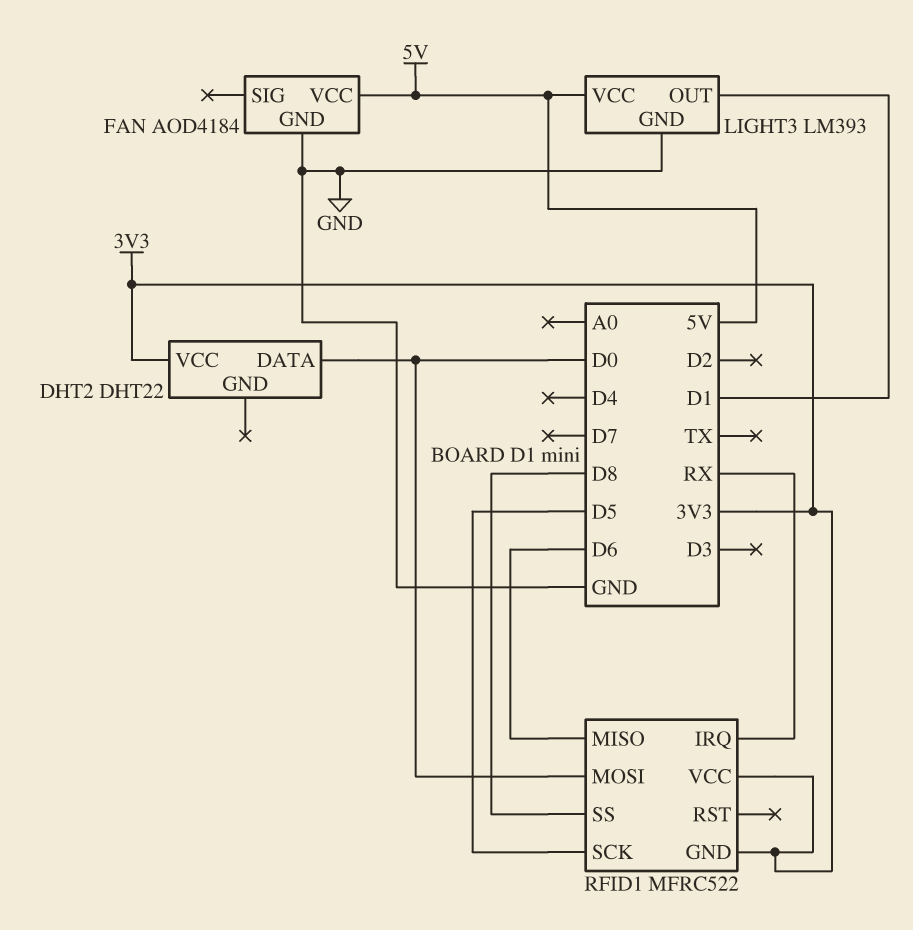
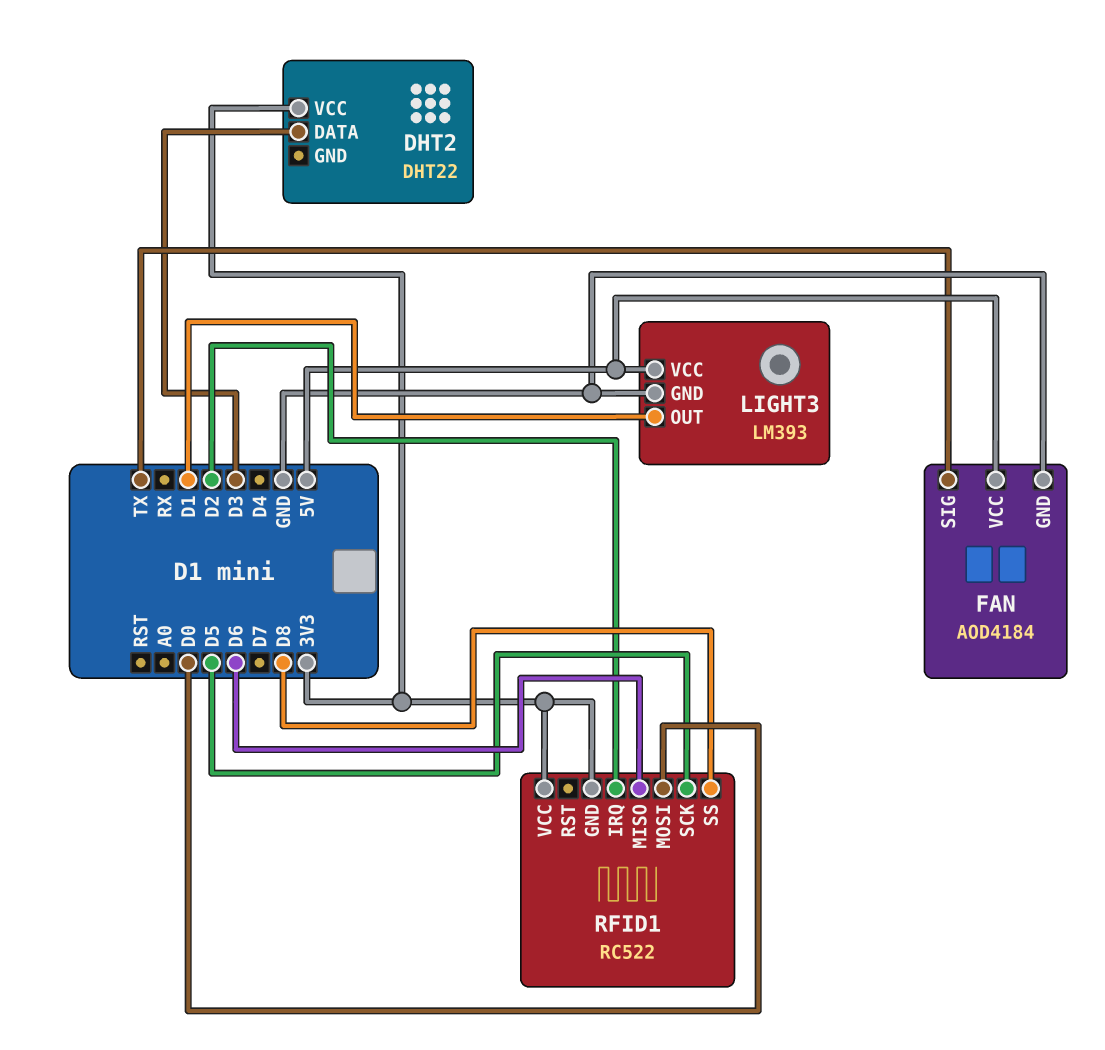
DHT2 pin DATA: D0 -> D3
FAN pin SIG: none -> TX
RFID1: MFRC522 -> RC522
RFID1 pin IRQ: RX -> D2

